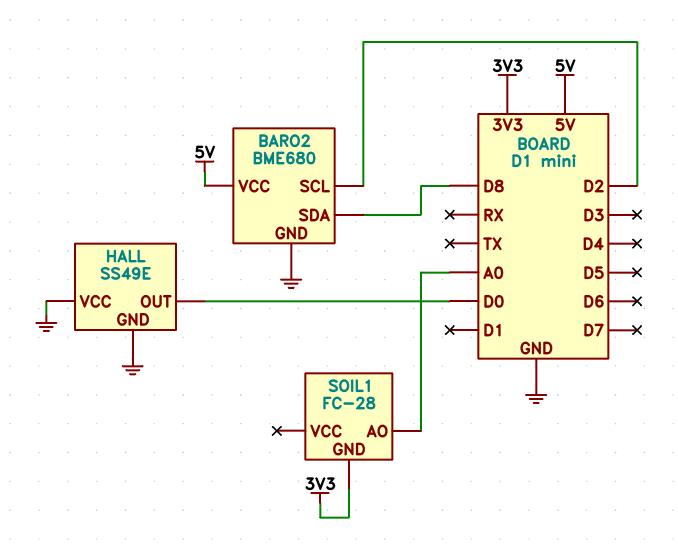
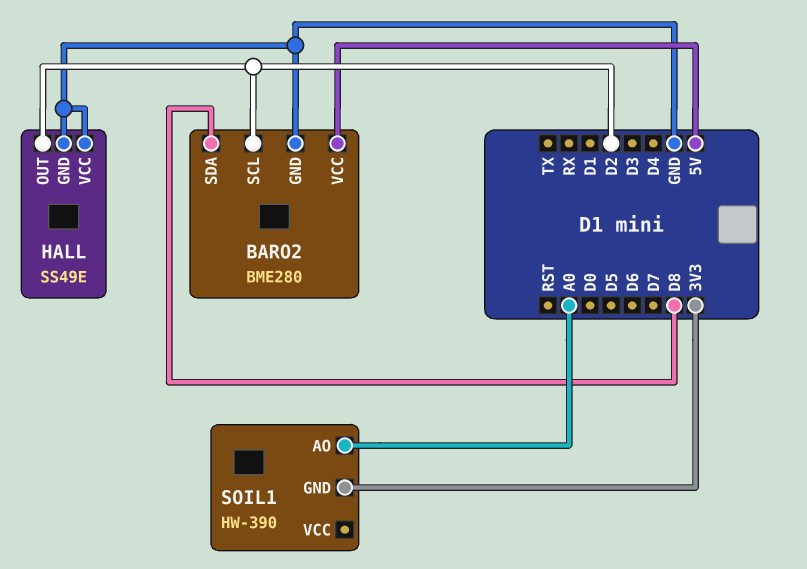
BARO2: BME680 -> BME280
HALL pin OUT: D0 -> D2
SOIL1: FC-28 -> HW-390

